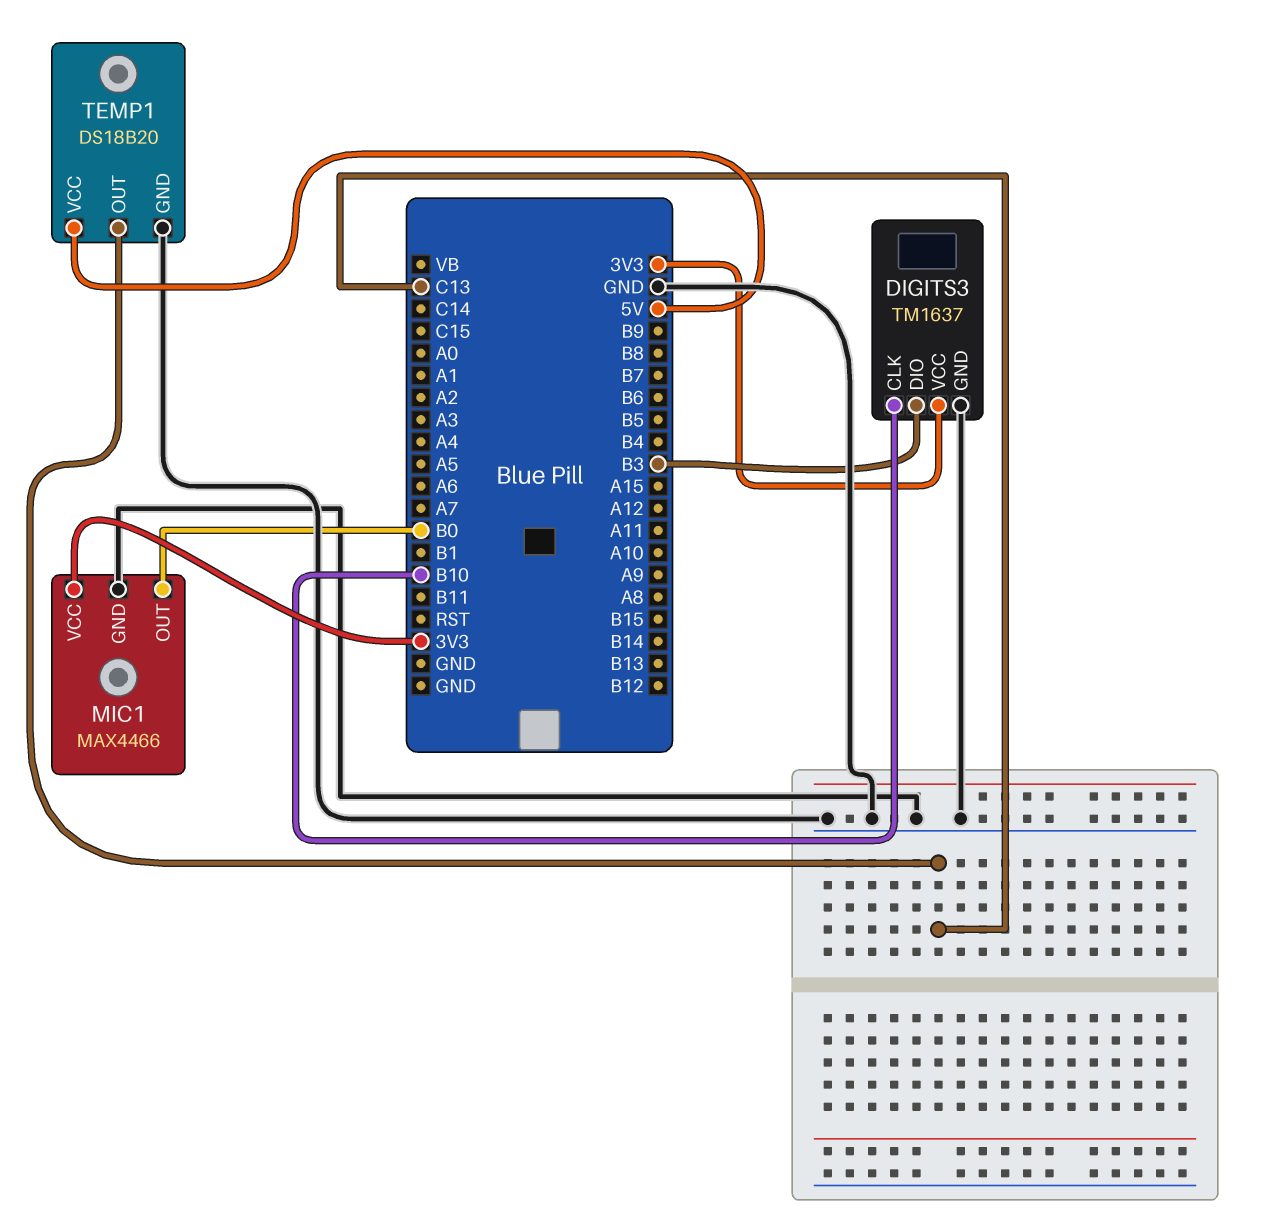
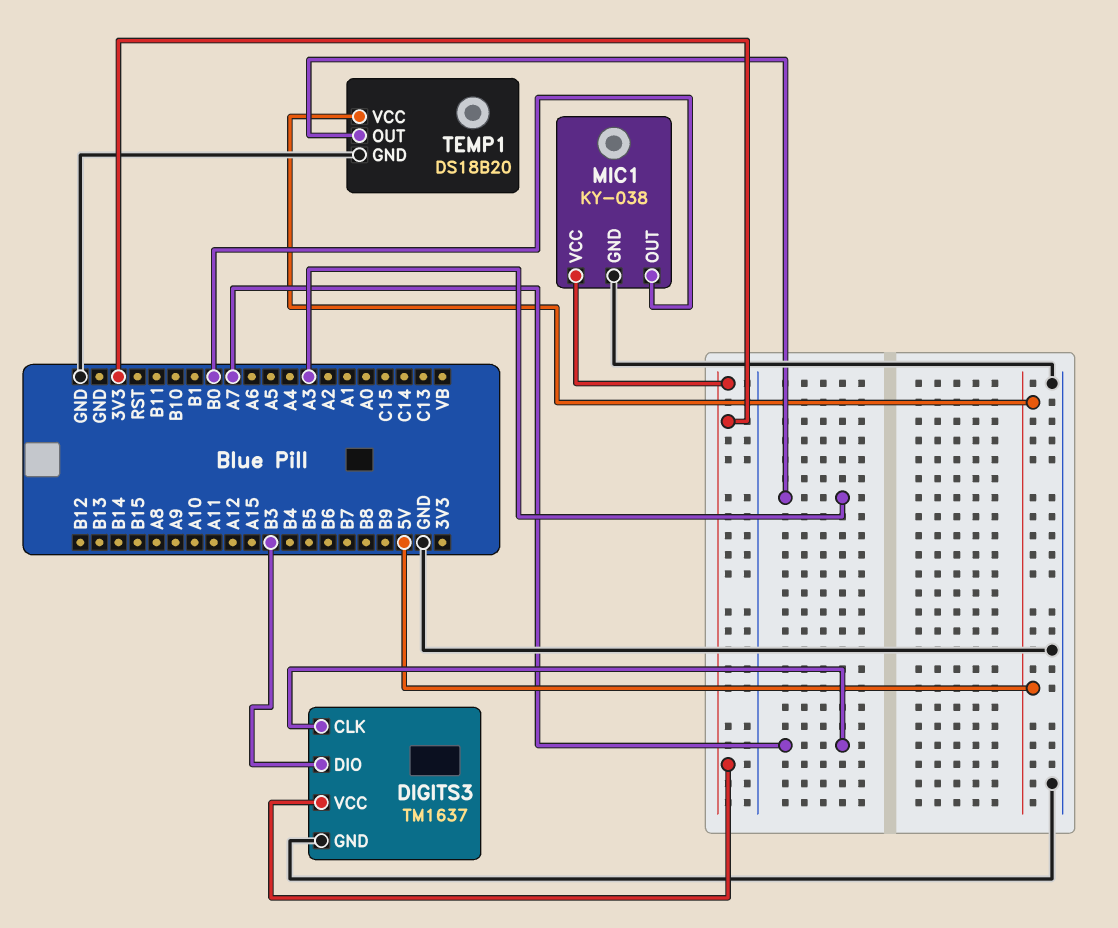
DIGITS3 pin CLK: B10 -> A7
MIC1: MAX4466 -> KY-038
TEMP1 pin OUT: C13 -> A3

